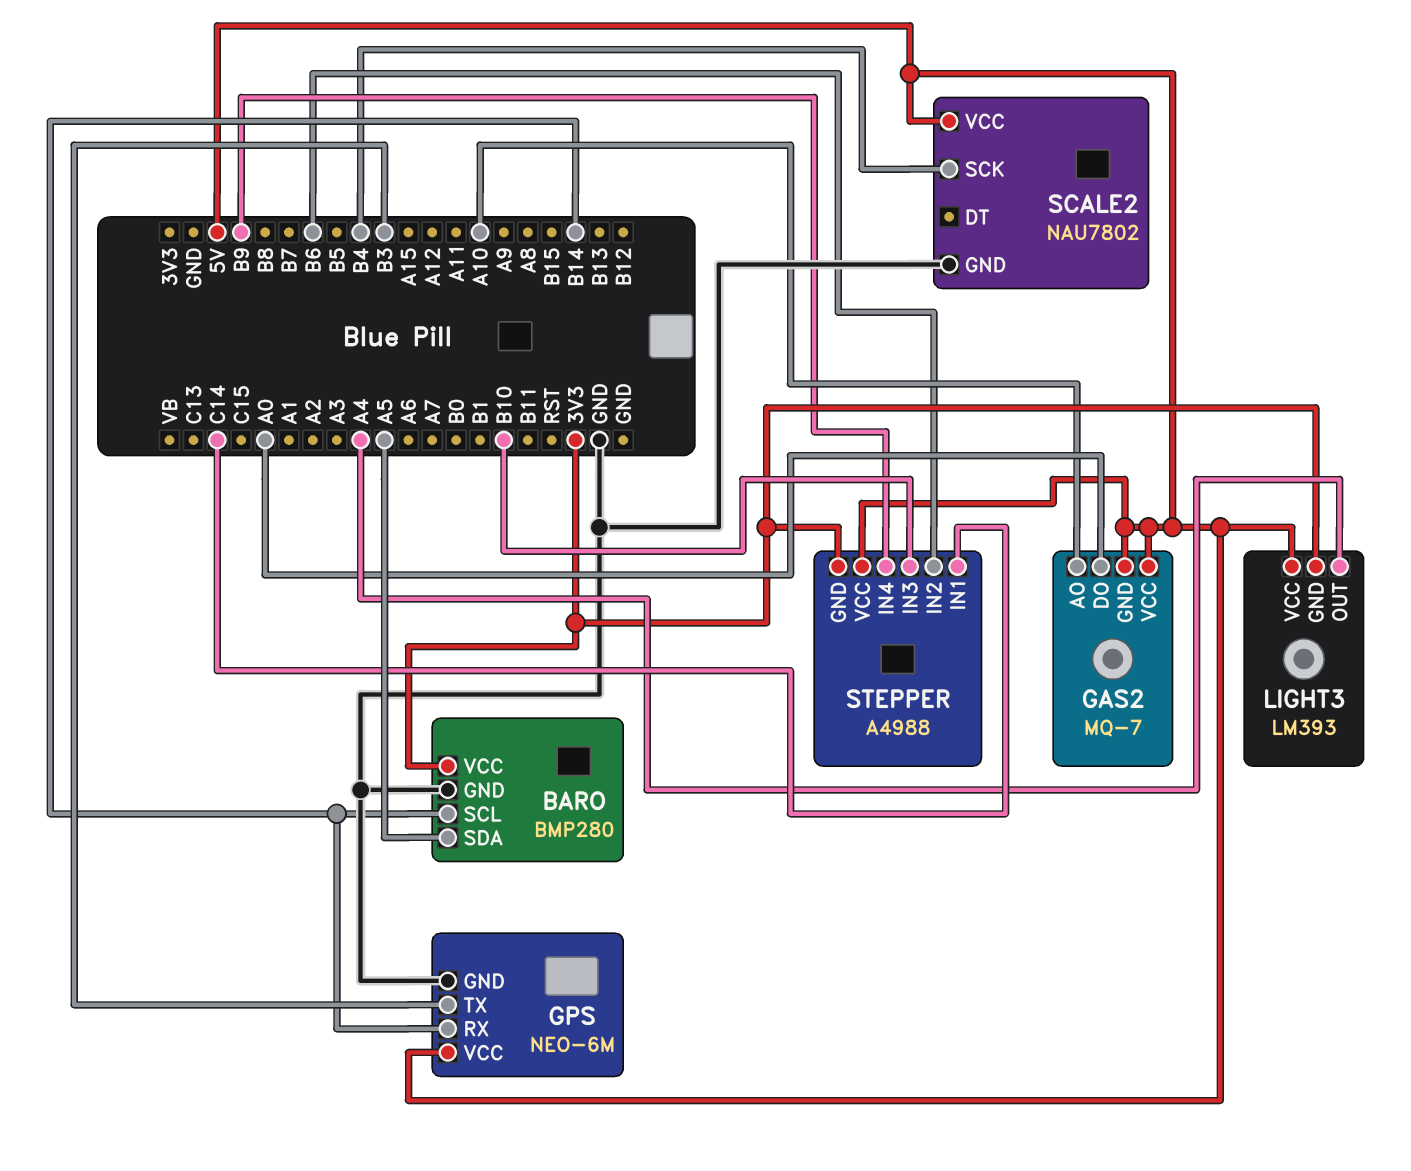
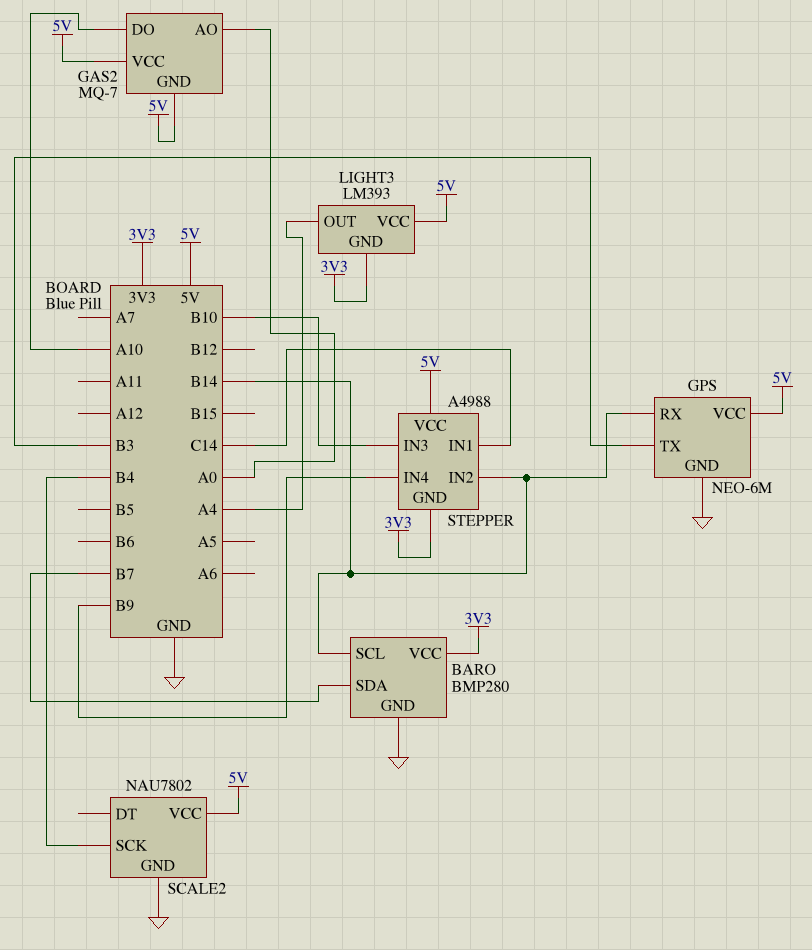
BARO pin SDA: A5 -> B7
GAS2 pin AO: A10 -> A0
GAS2 pin DO: A0 -> A10
STEPPER pin IN2: B6 -> B14

